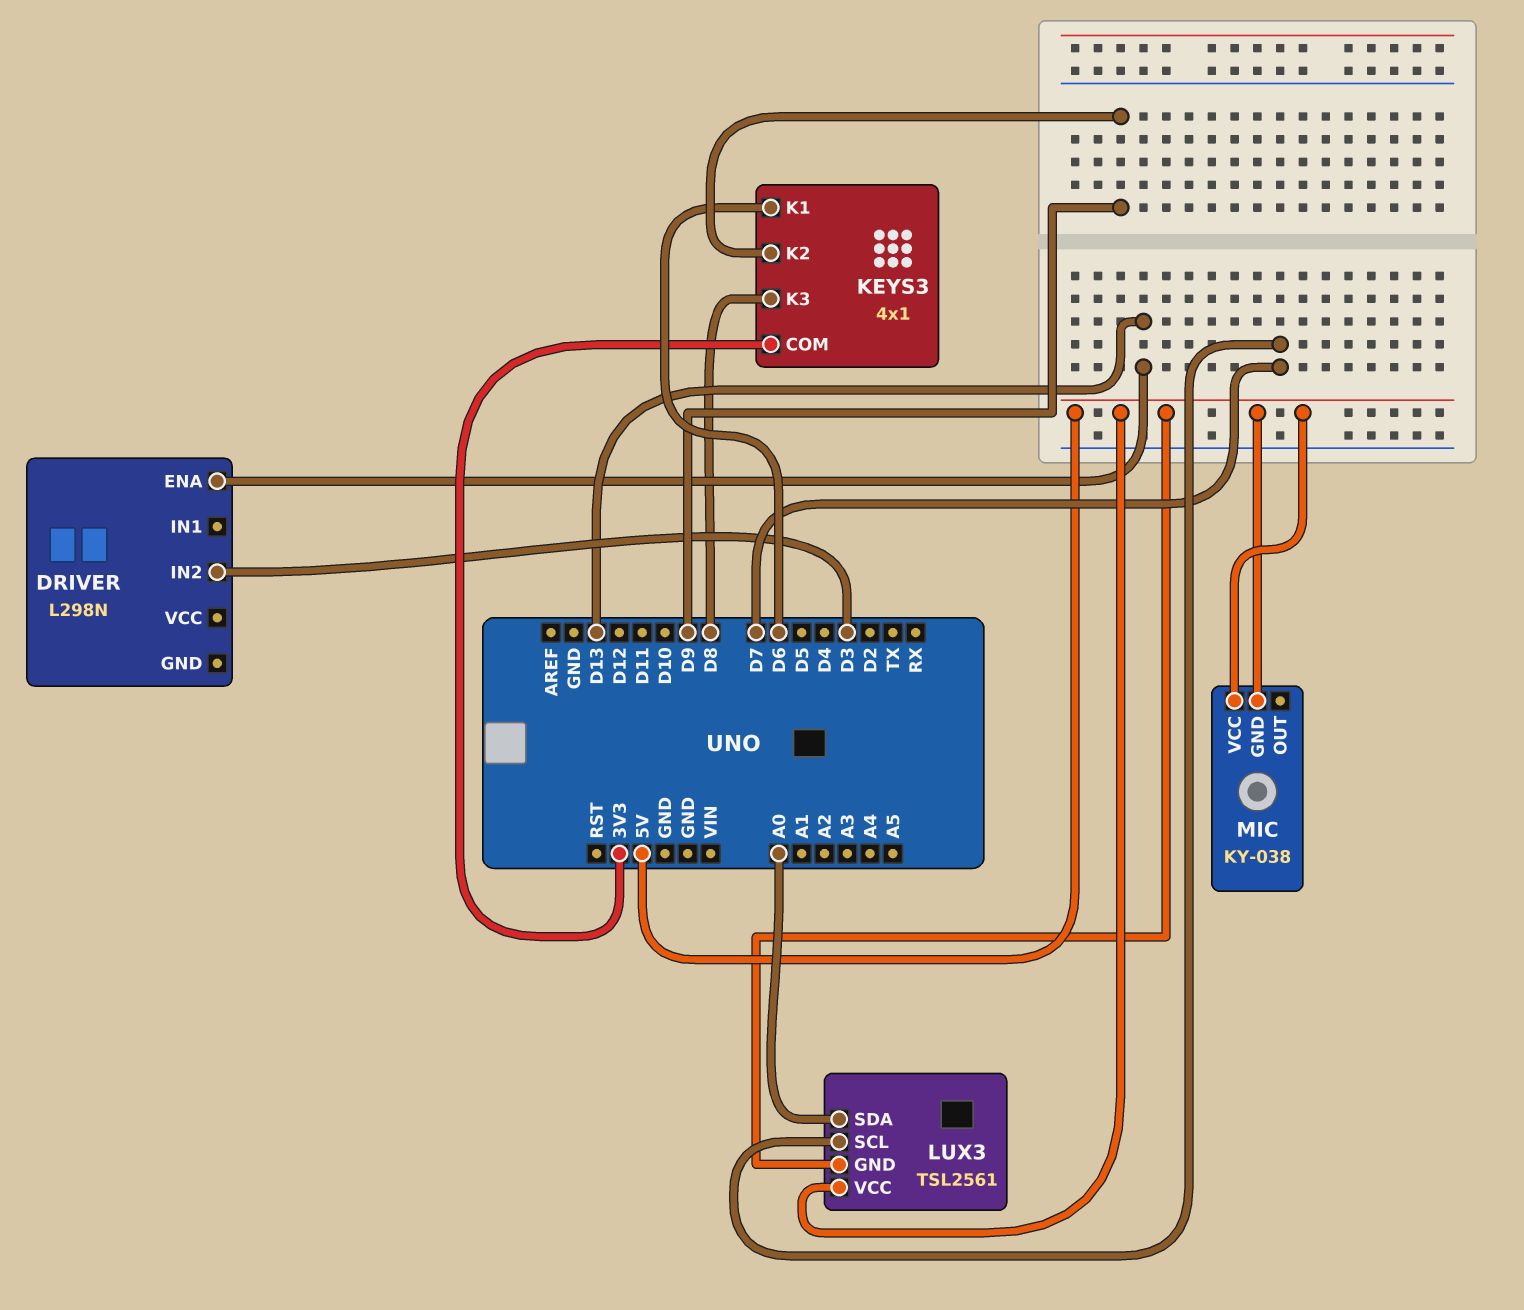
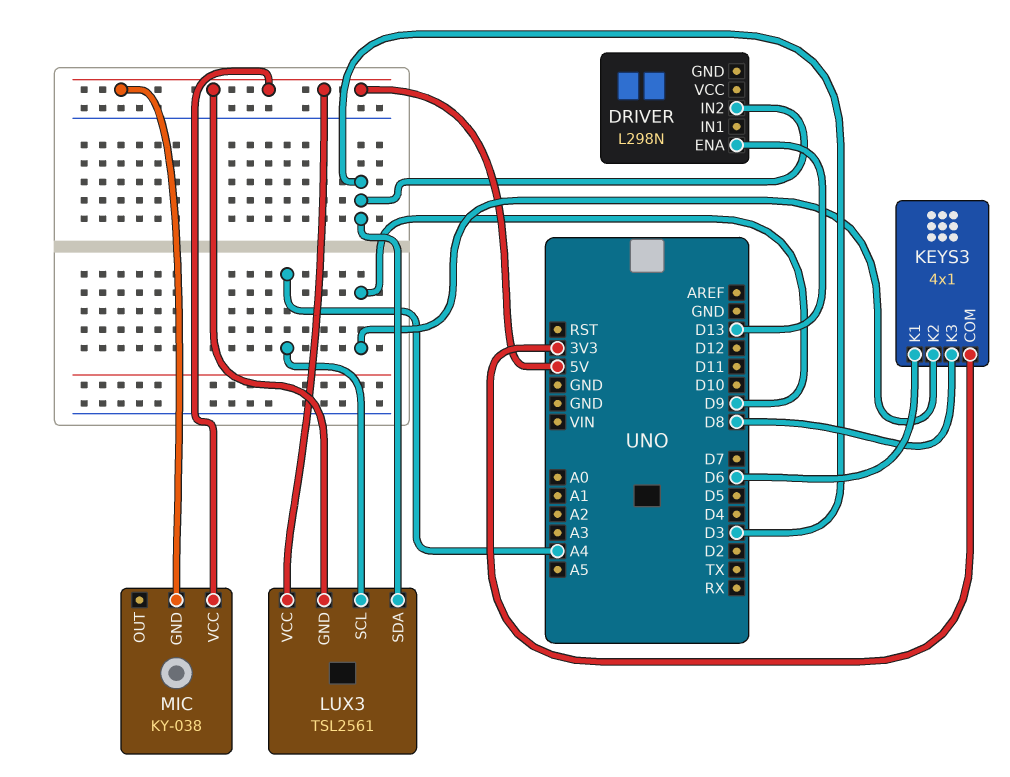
LUX3 pin SCL: D7 -> A4
LUX3 pin SDA: A0 -> D3

